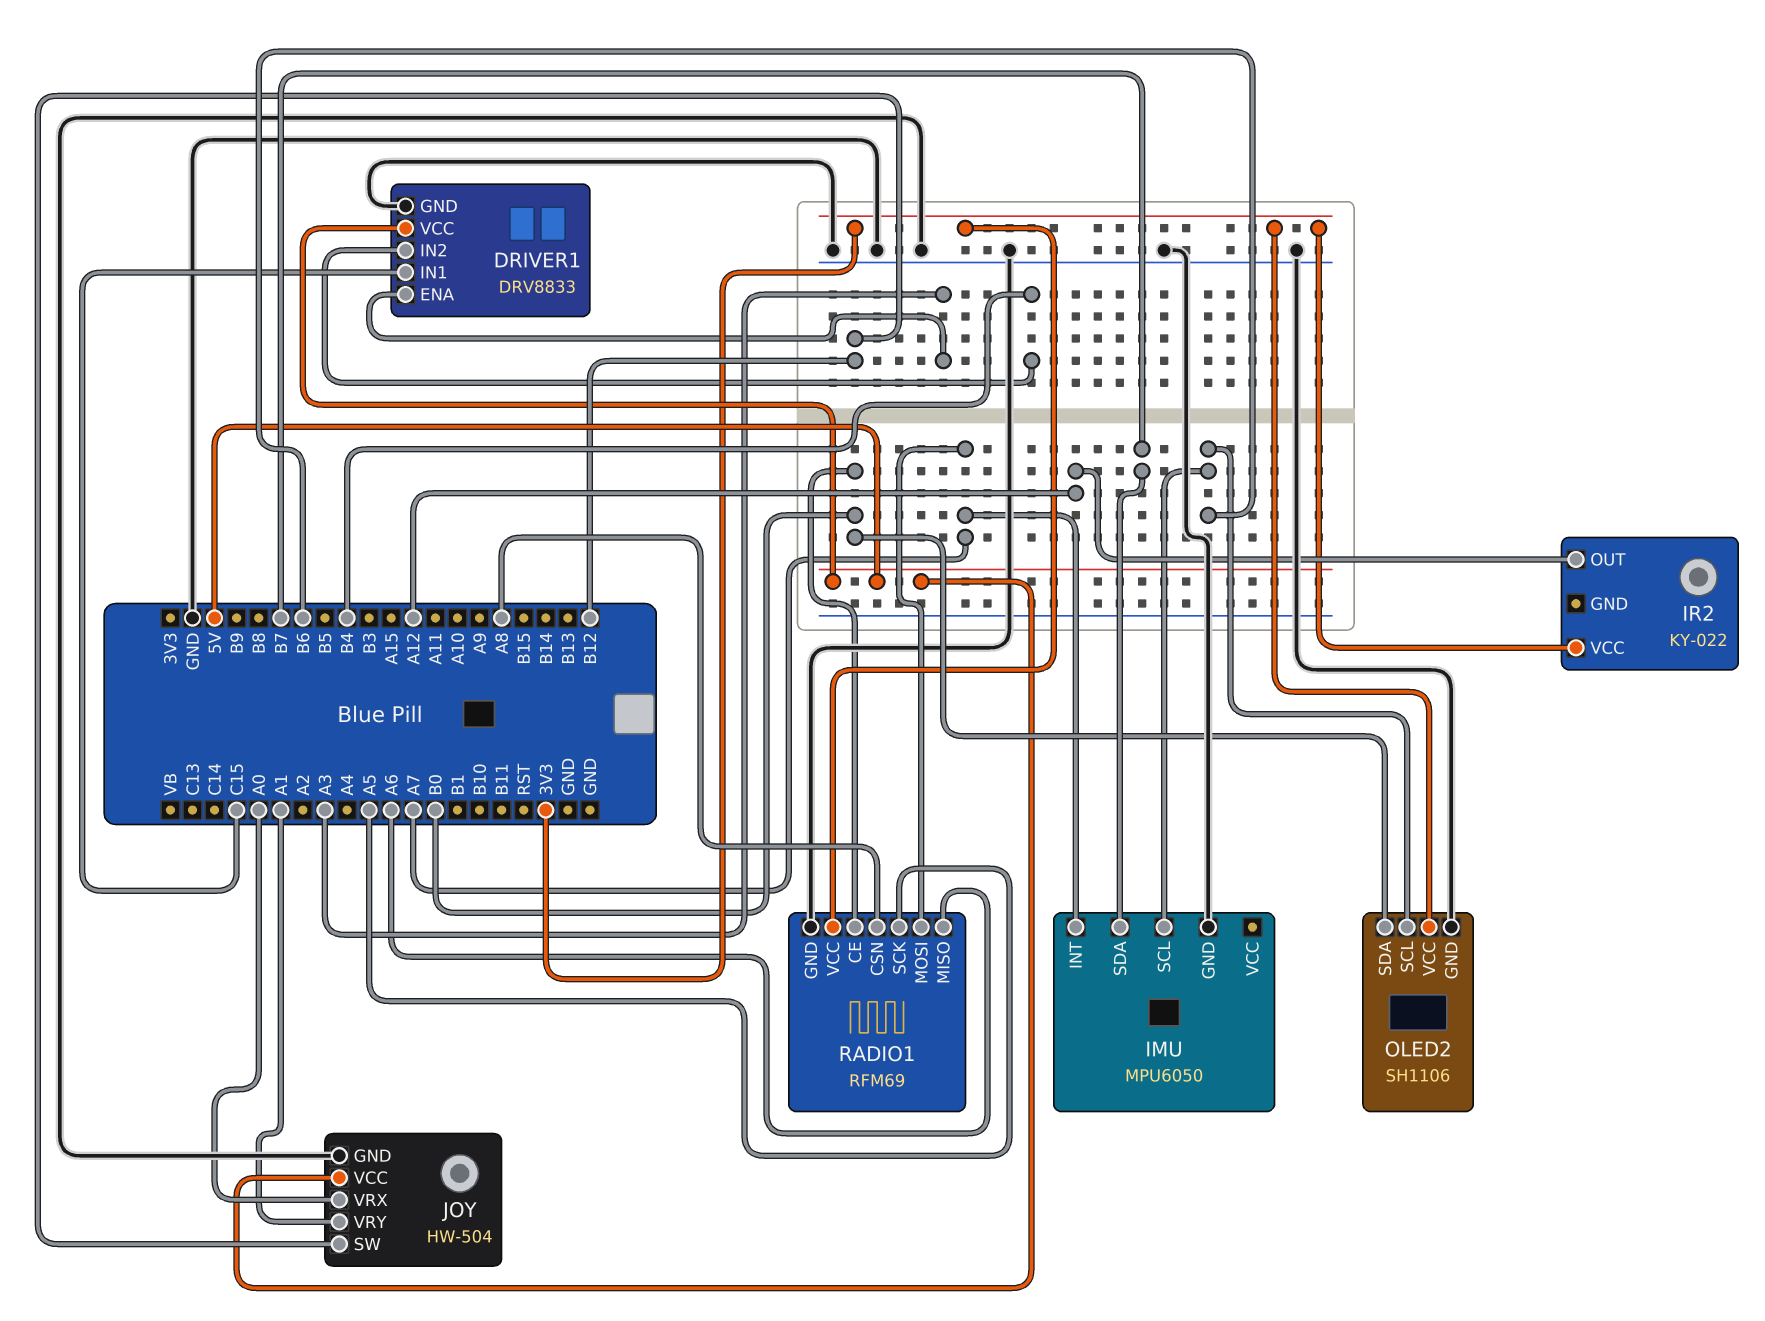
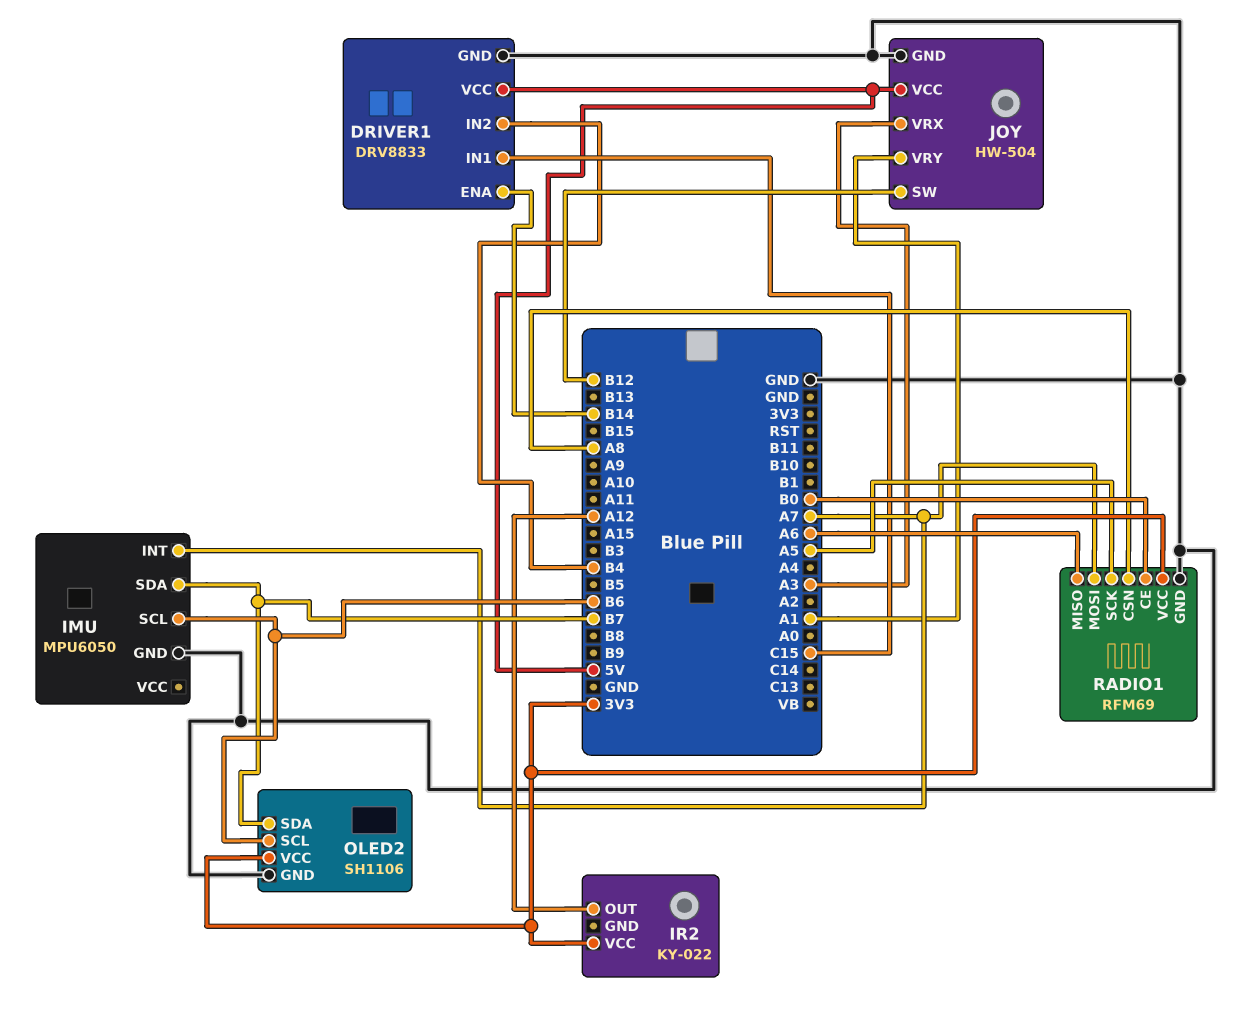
DRIVER1 pin ENA: A3 -> B14
JOY pin VRX: A0 -> A3
OLED2 pin SDA: B0 -> B7

